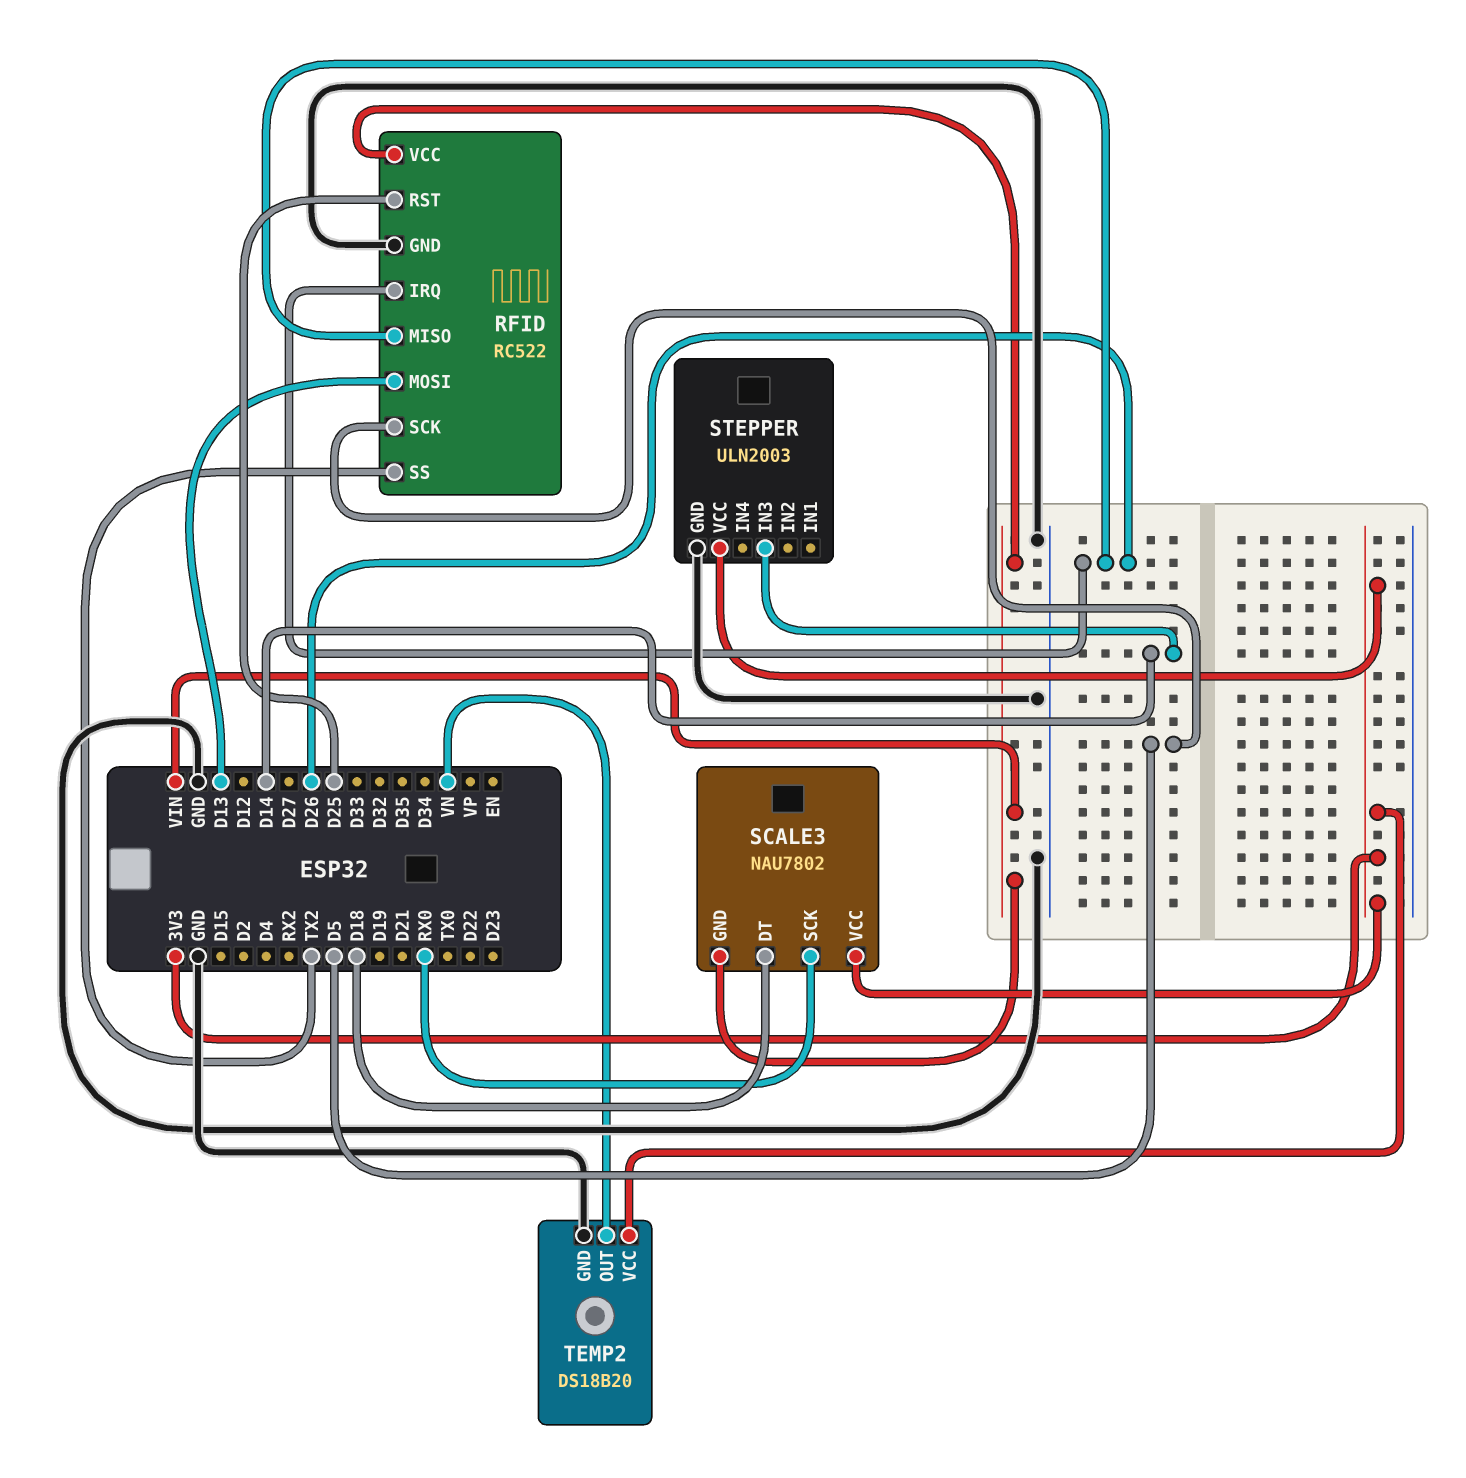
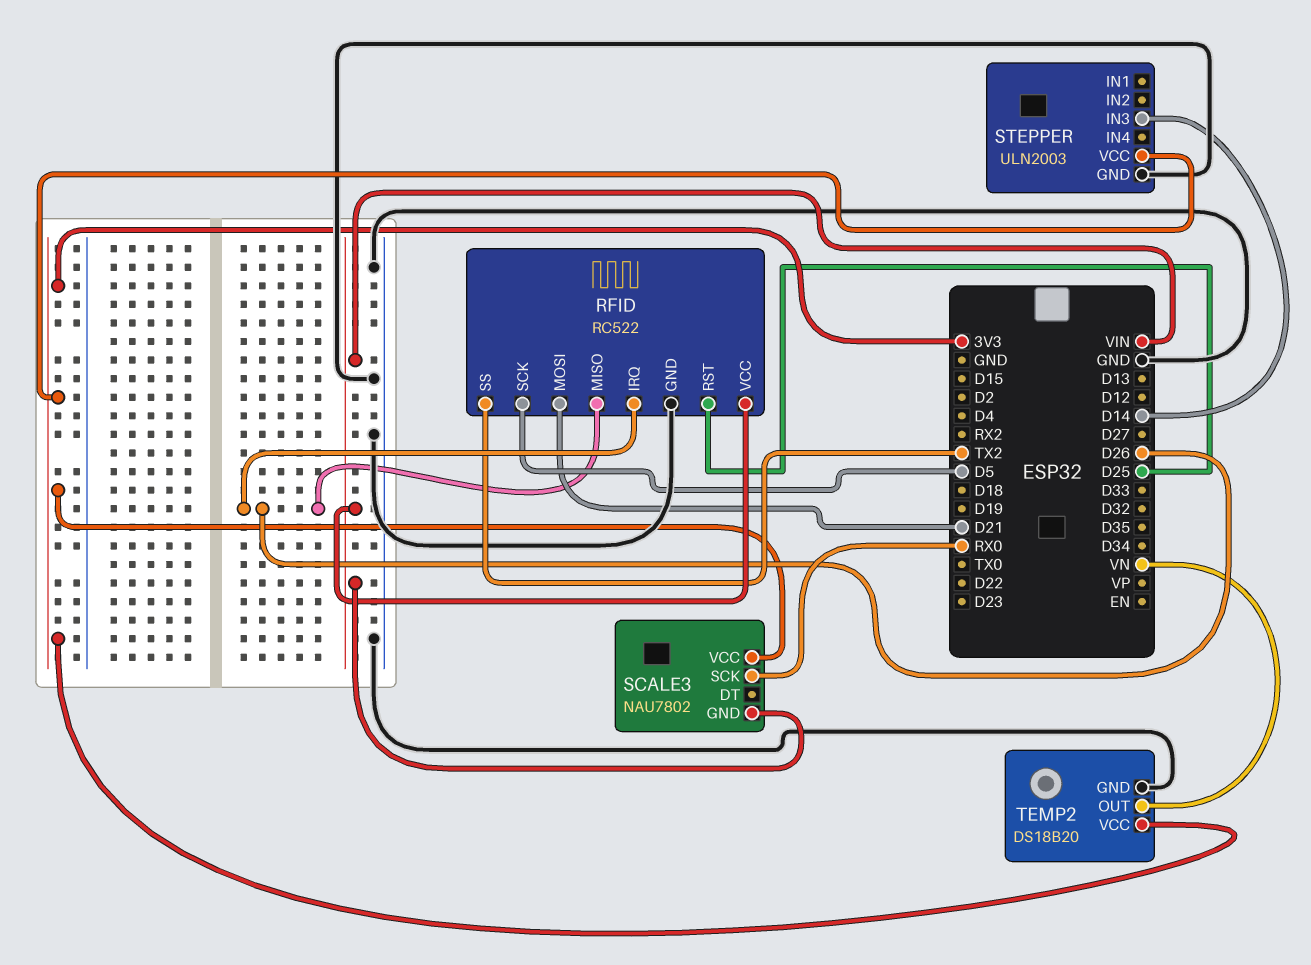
RFID pin MOSI: D13 -> D21
SCALE3 pin DT: D18 -> none

